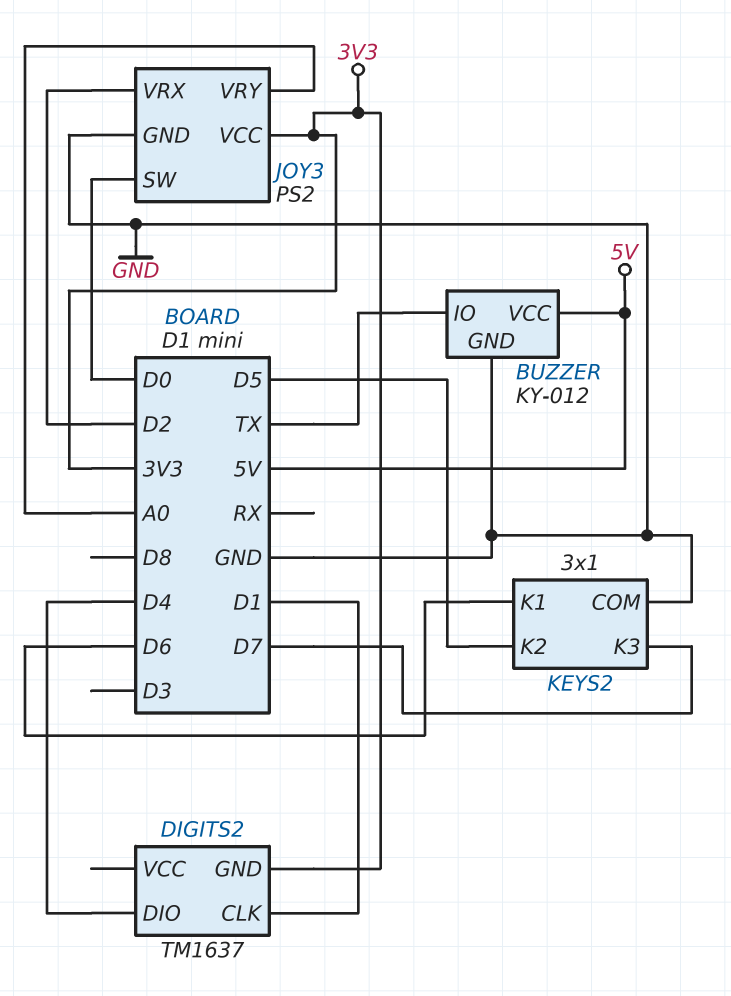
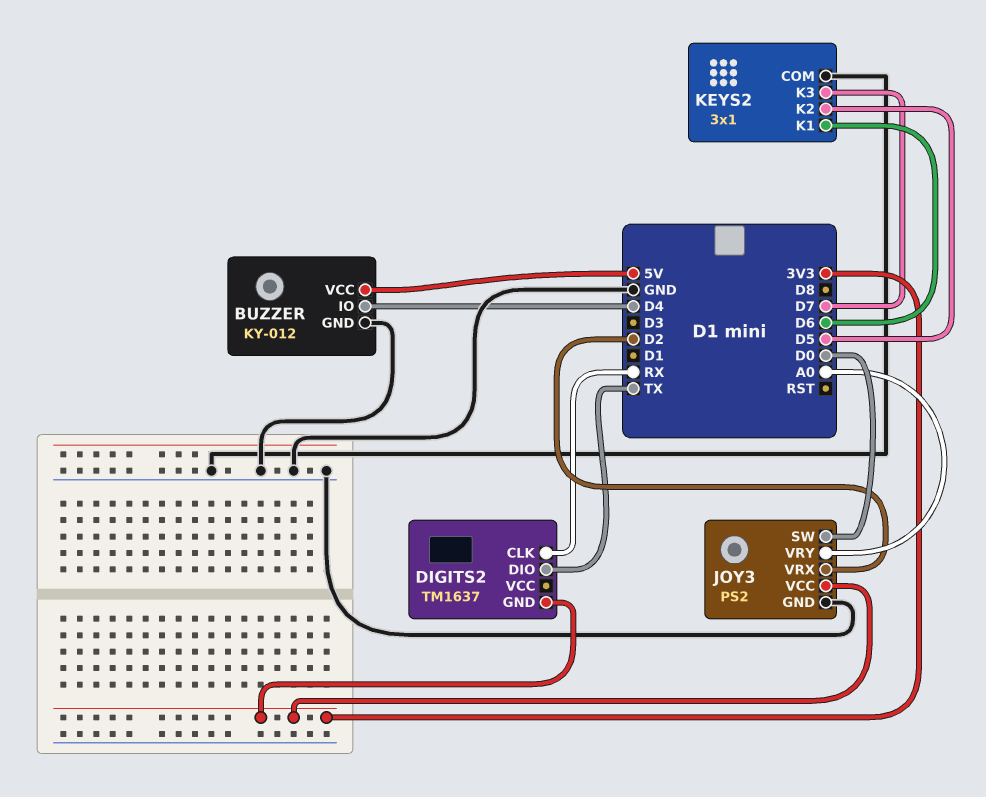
BUZZER pin IO: TX -> D4
DIGITS2 pin CLK: D1 -> RX
DIGITS2 pin DIO: D4 -> TX

